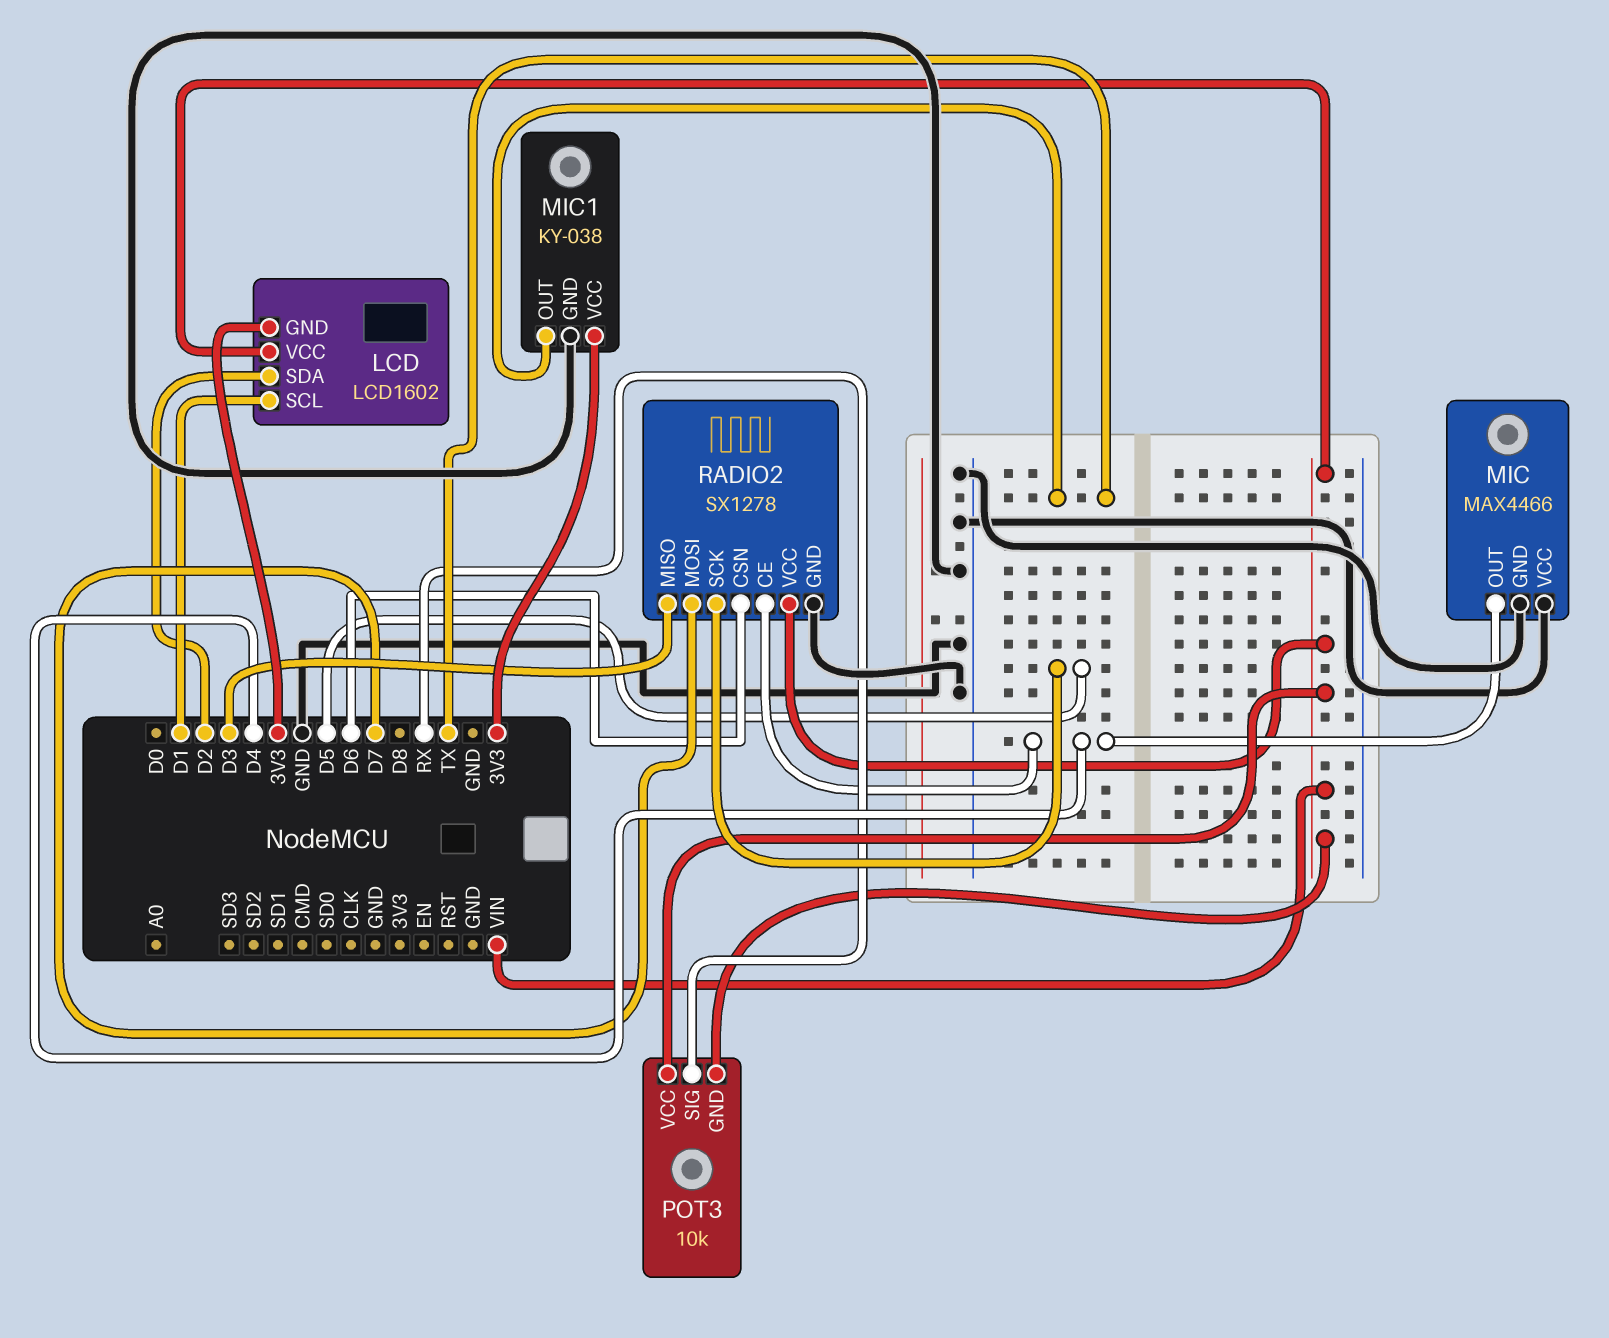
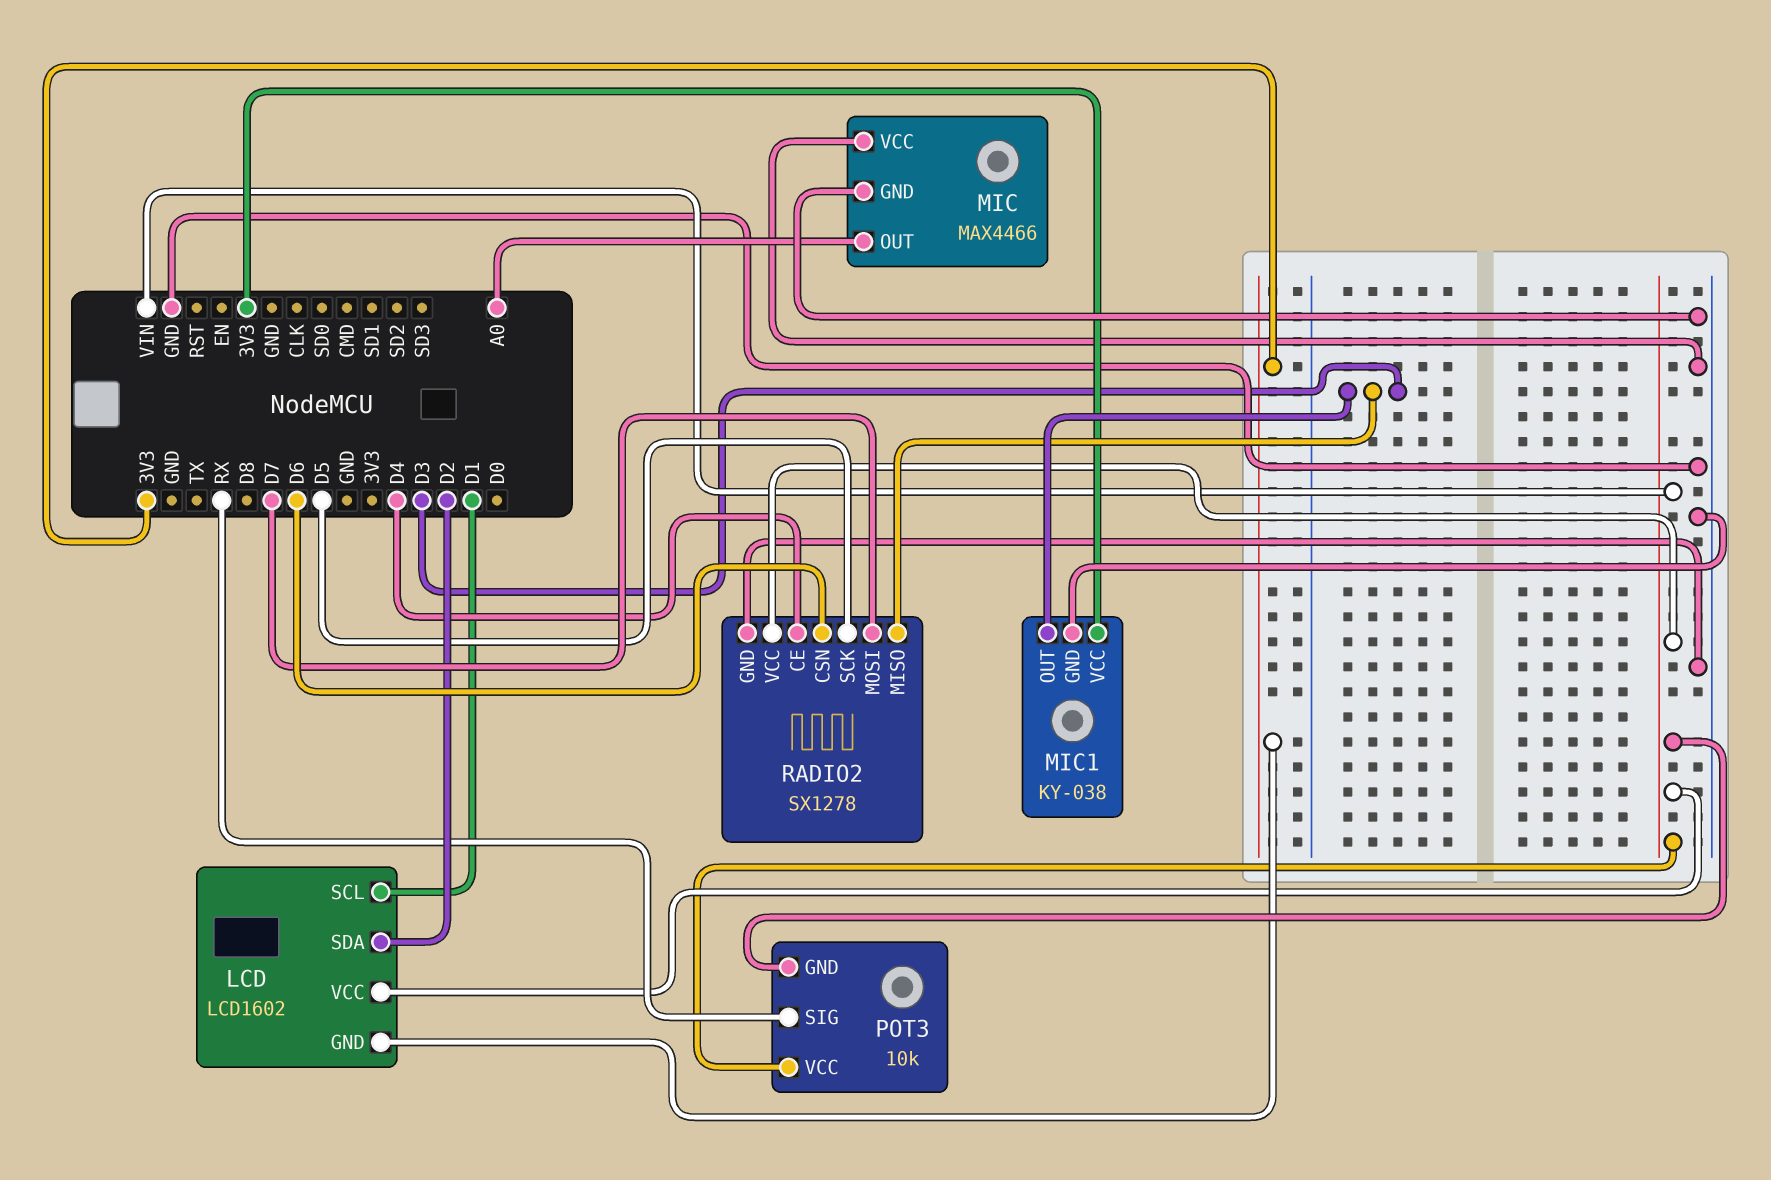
MIC pin OUT: D4 -> A0
MIC1 pin OUT: TX -> D3

